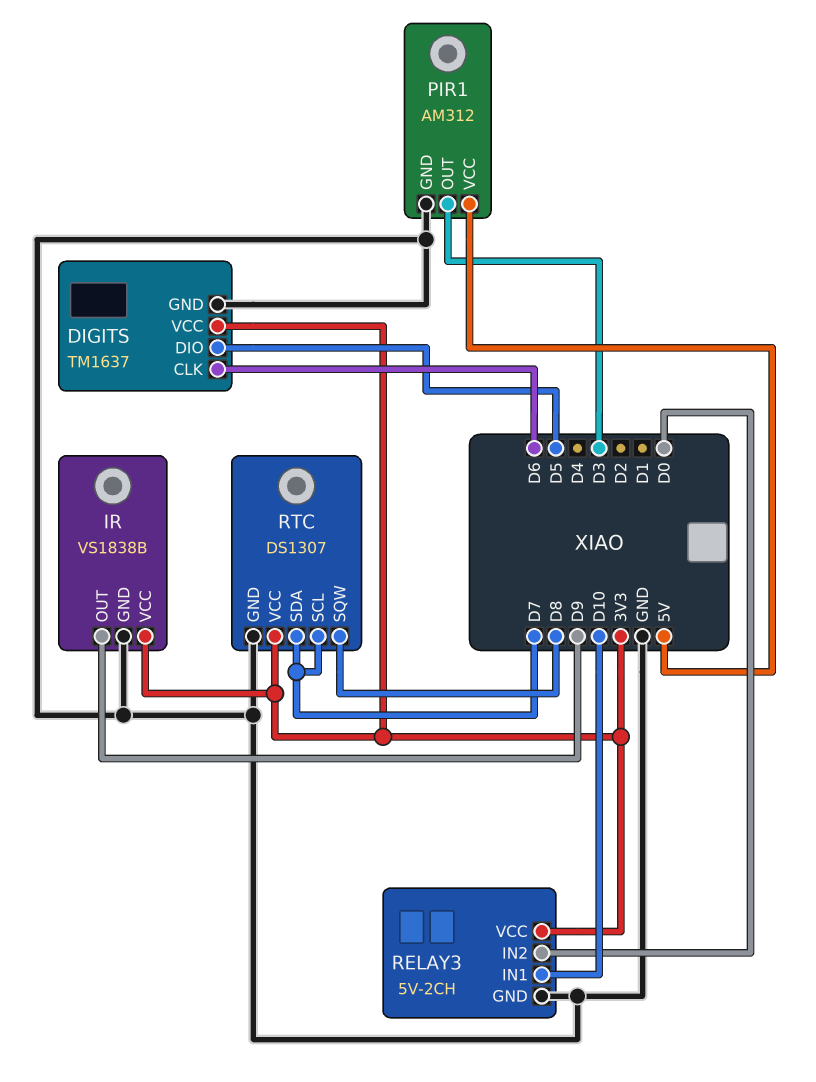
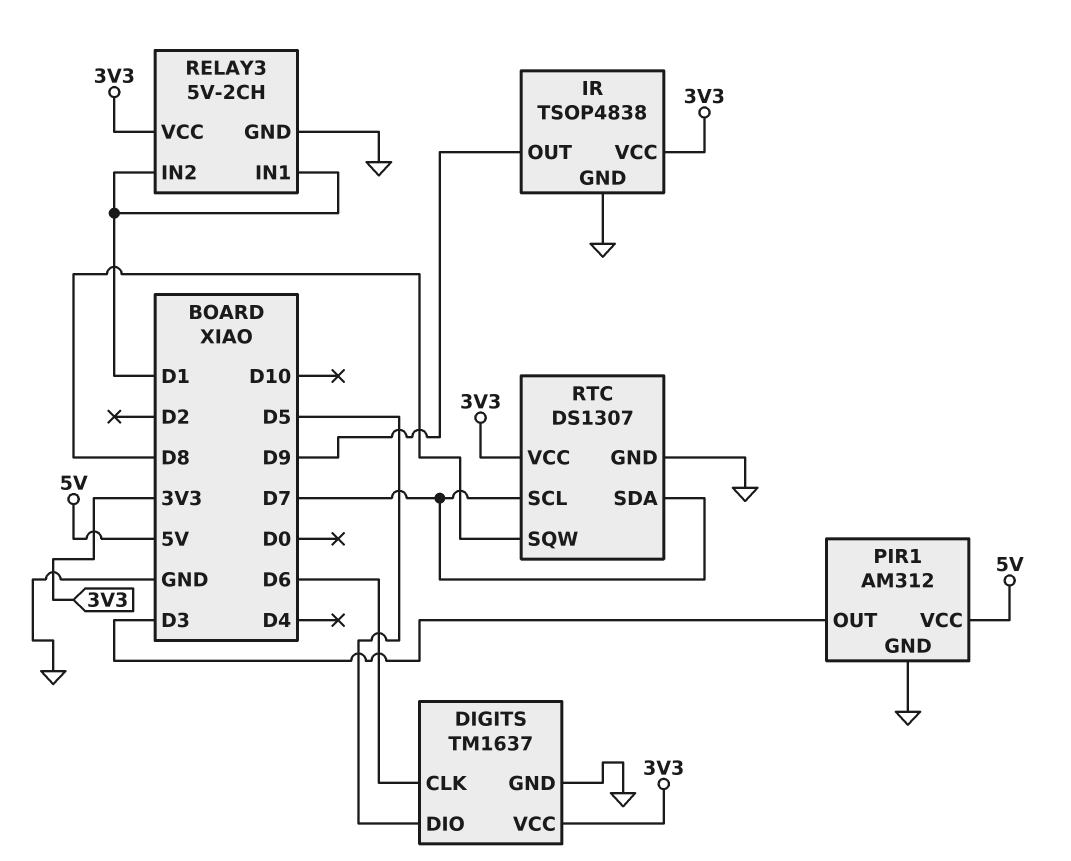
IR: VS1838B -> TSOP4838
RELAY3 pin IN1: D10 -> D1
RELAY3 pin IN2: D0 -> D1

